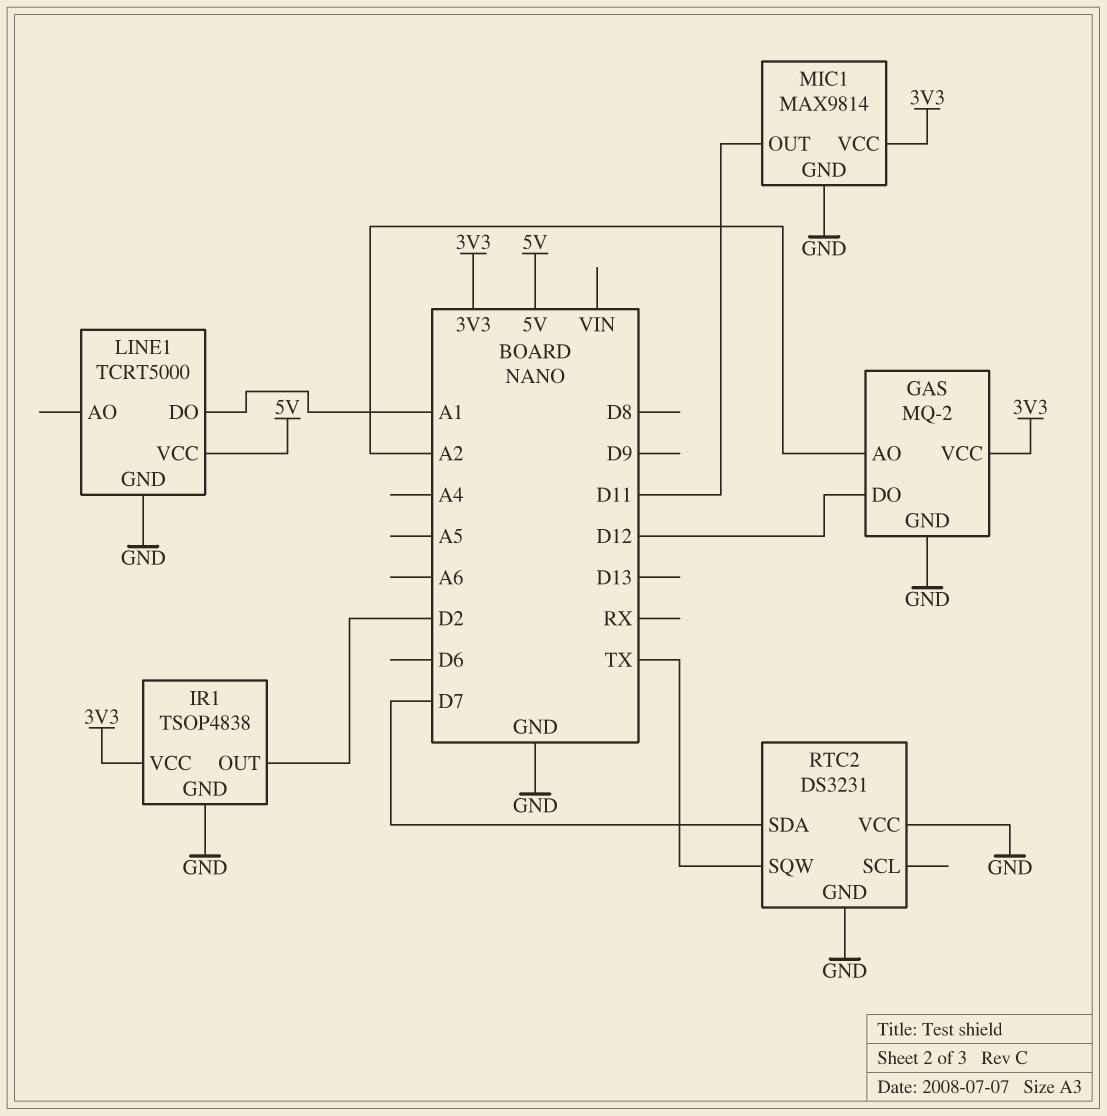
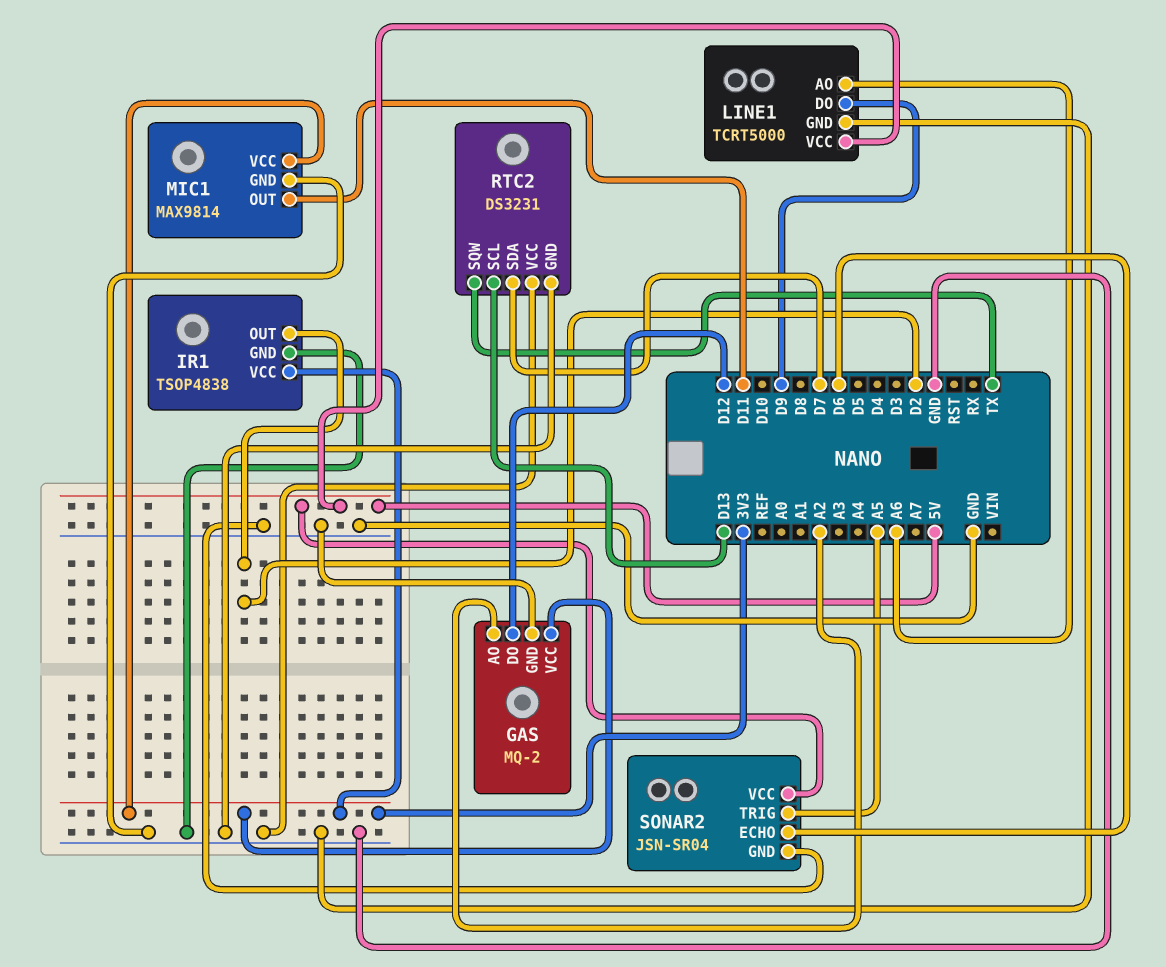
LINE1 pin AO: none -> A6
LINE1 pin DO: A1 -> D9
RTC2 pin SCL: none -> D13
SONAR2: none -> JSN-SR04
SONAR2 pin ECHO: none -> D6
SONAR2 pin GND: none -> GND
SONAR2 pin TRIG: none -> A5
SONAR2 pin VCC: none -> 5V

